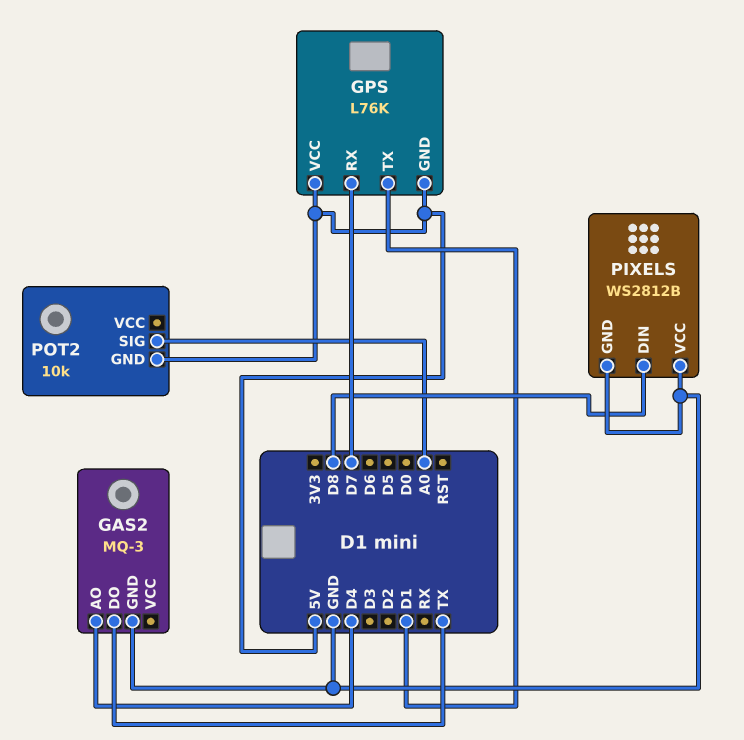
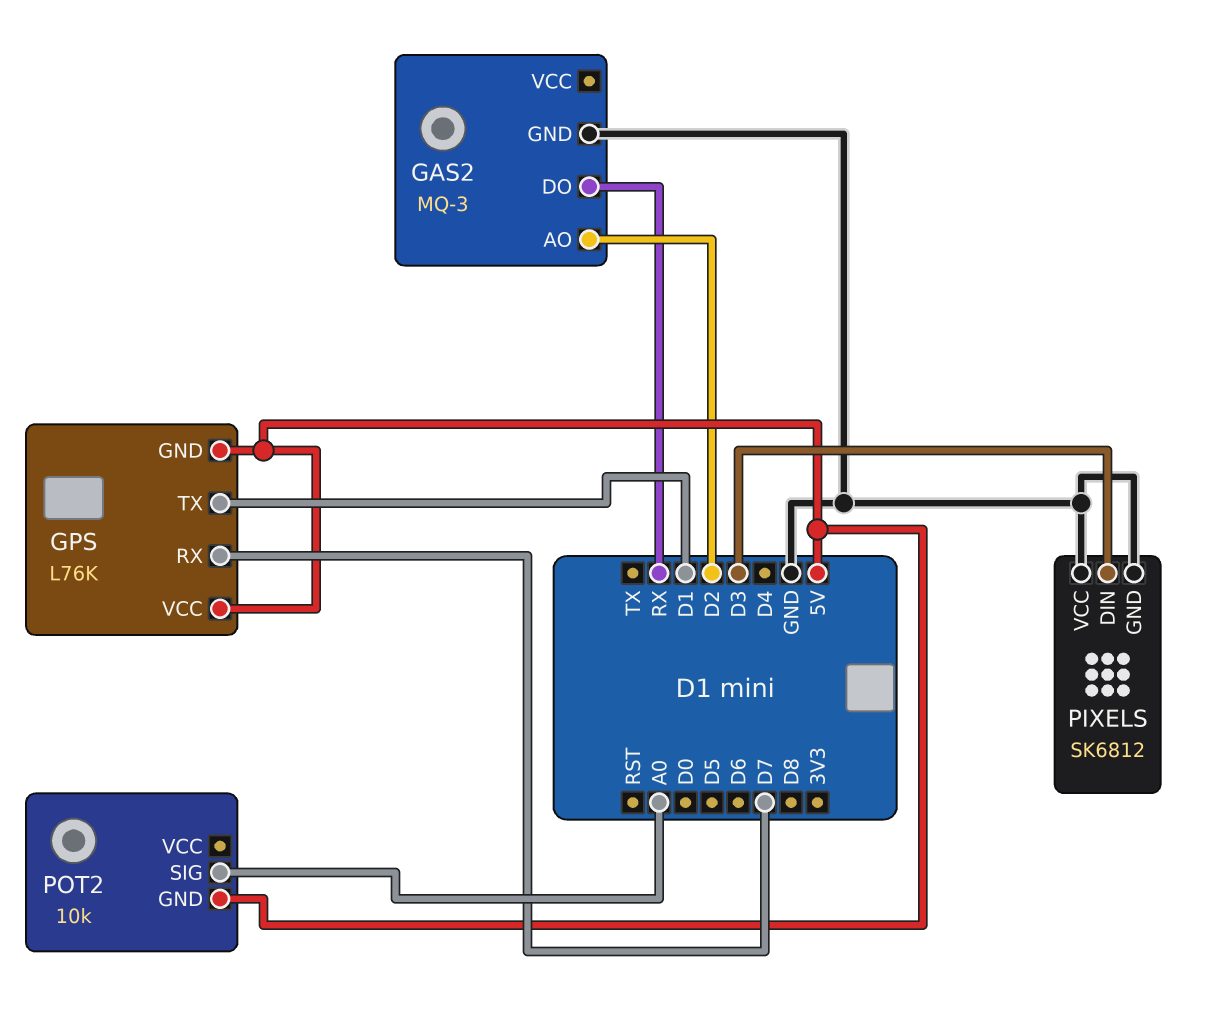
GAS2 pin AO: D4 -> D2
GAS2 pin DO: TX -> RX
PIXELS: WS2812B -> SK6812
PIXELS pin DIN: D8 -> D3

